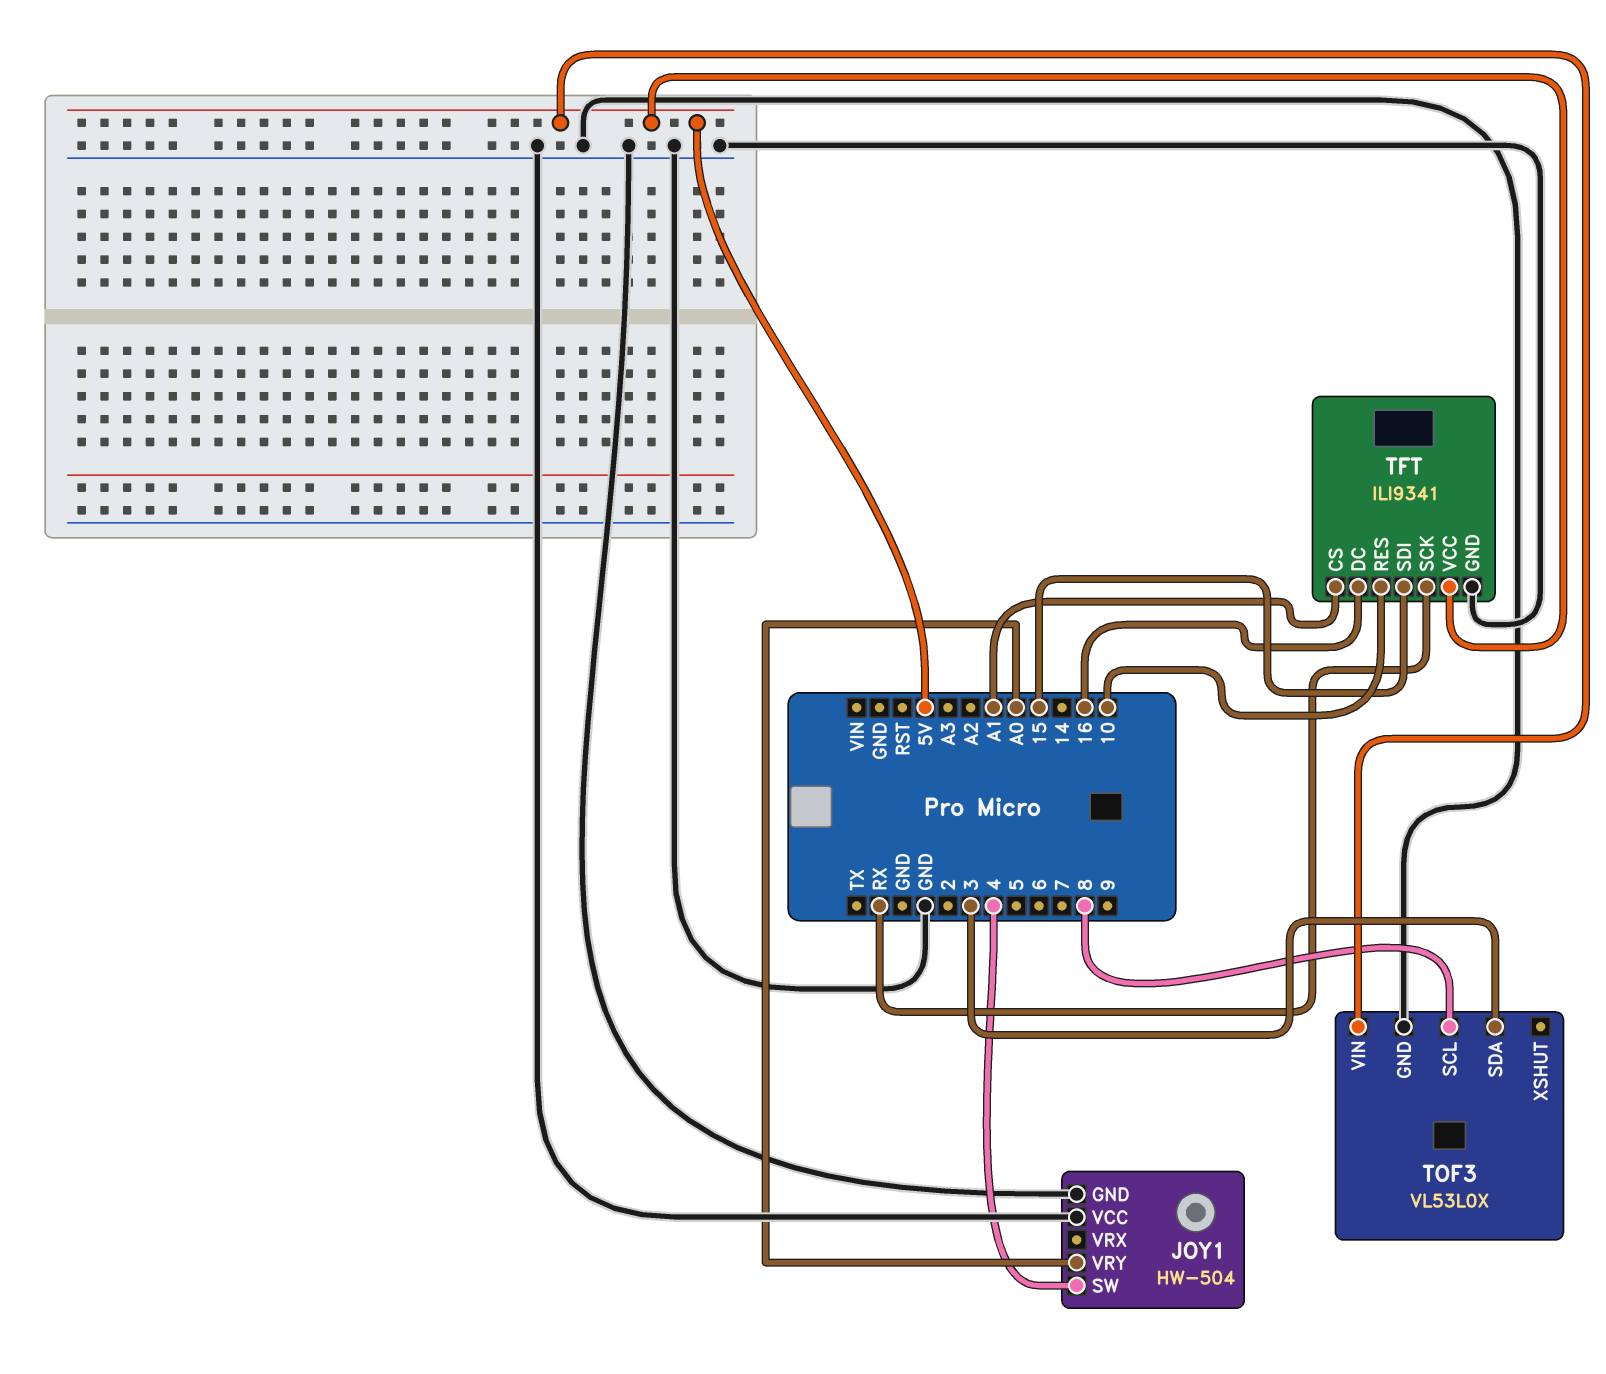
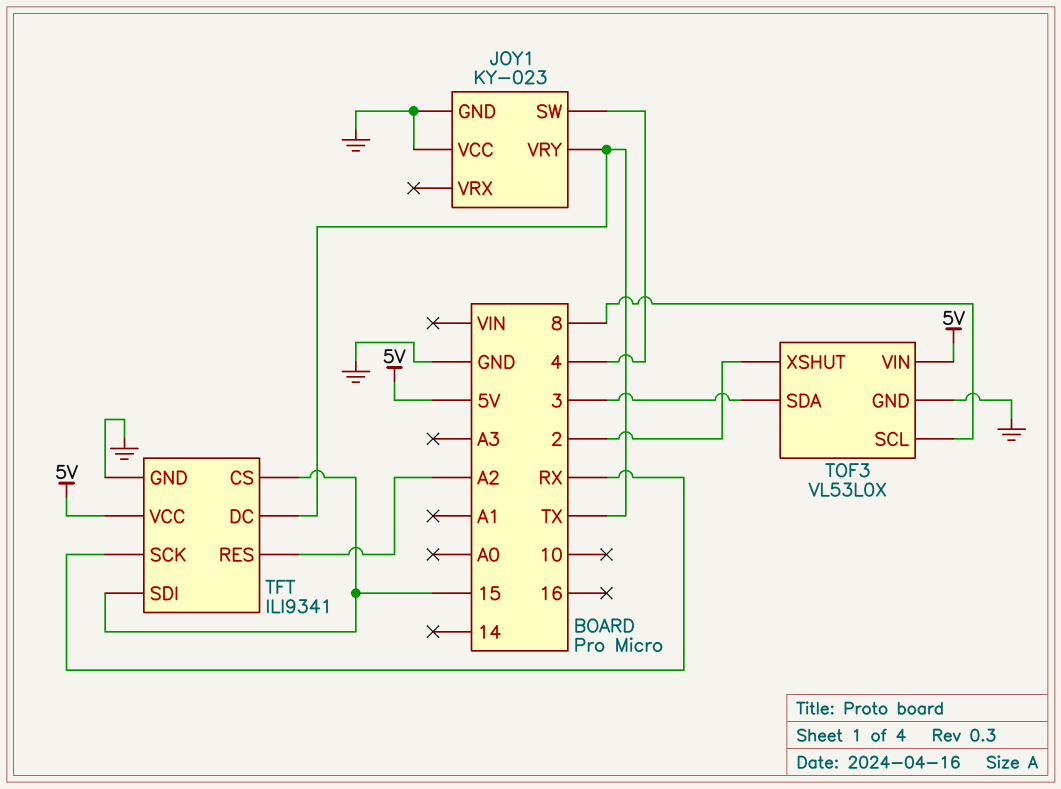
JOY1: HW-504 -> KY-023
JOY1 pin VRY: A0 -> TX
TFT pin CS: A1 -> 15
TFT pin DC: 16 -> TX
TFT pin RES: 10 -> A2
TOF3 pin XSHUT: none -> 2

